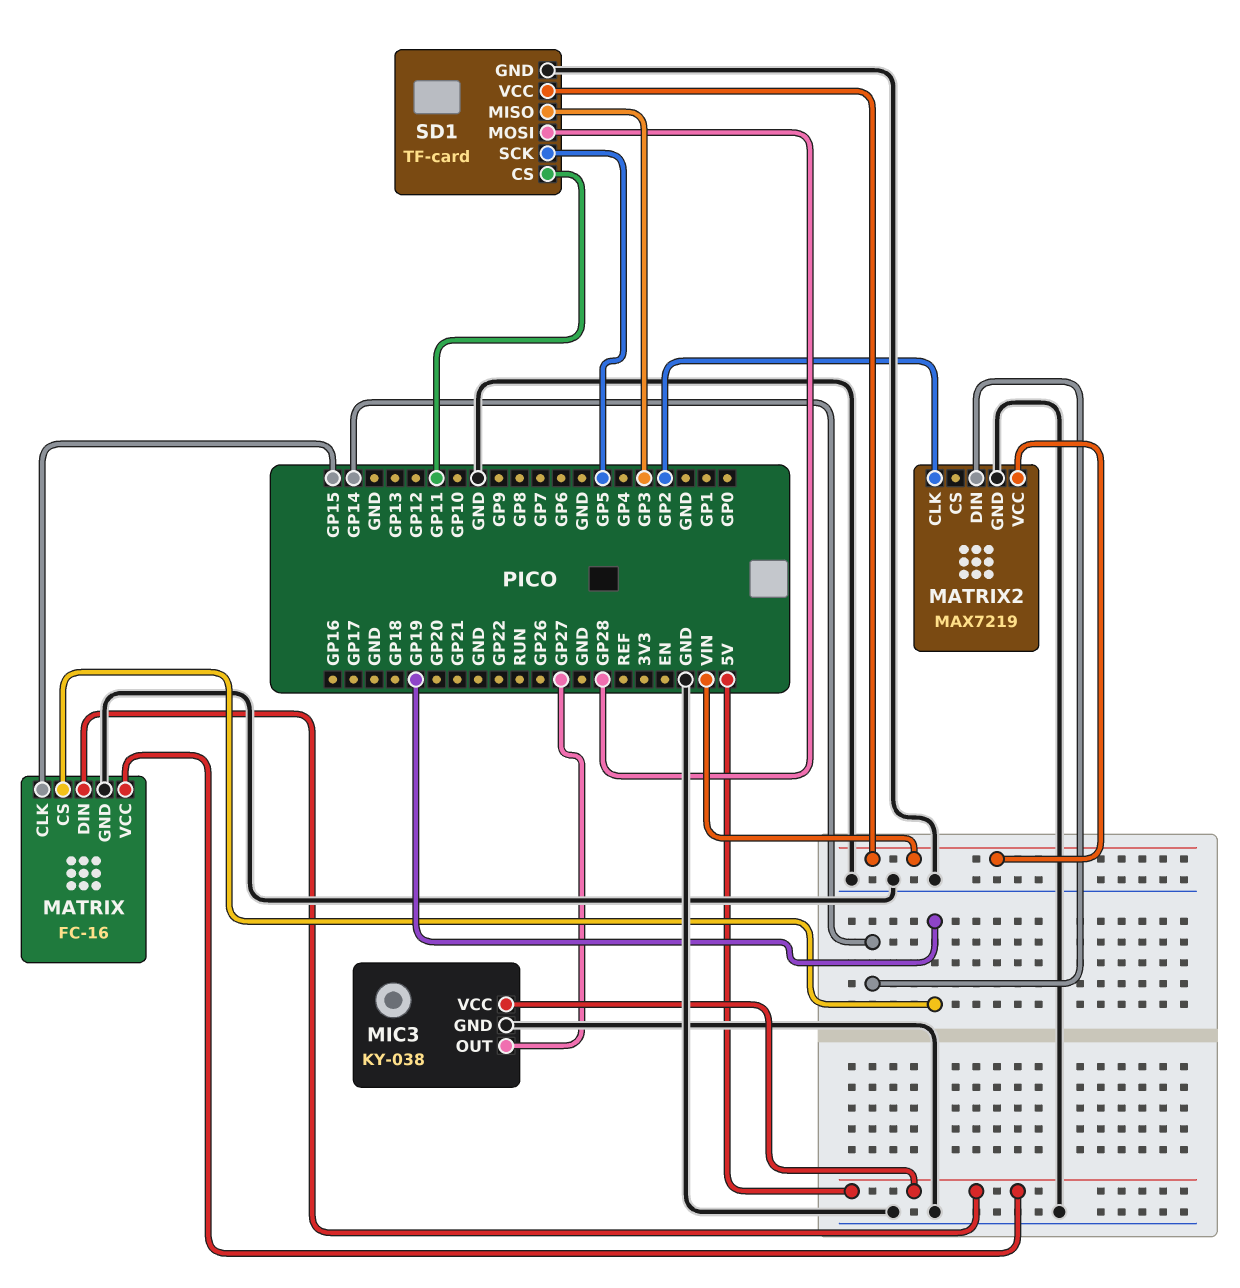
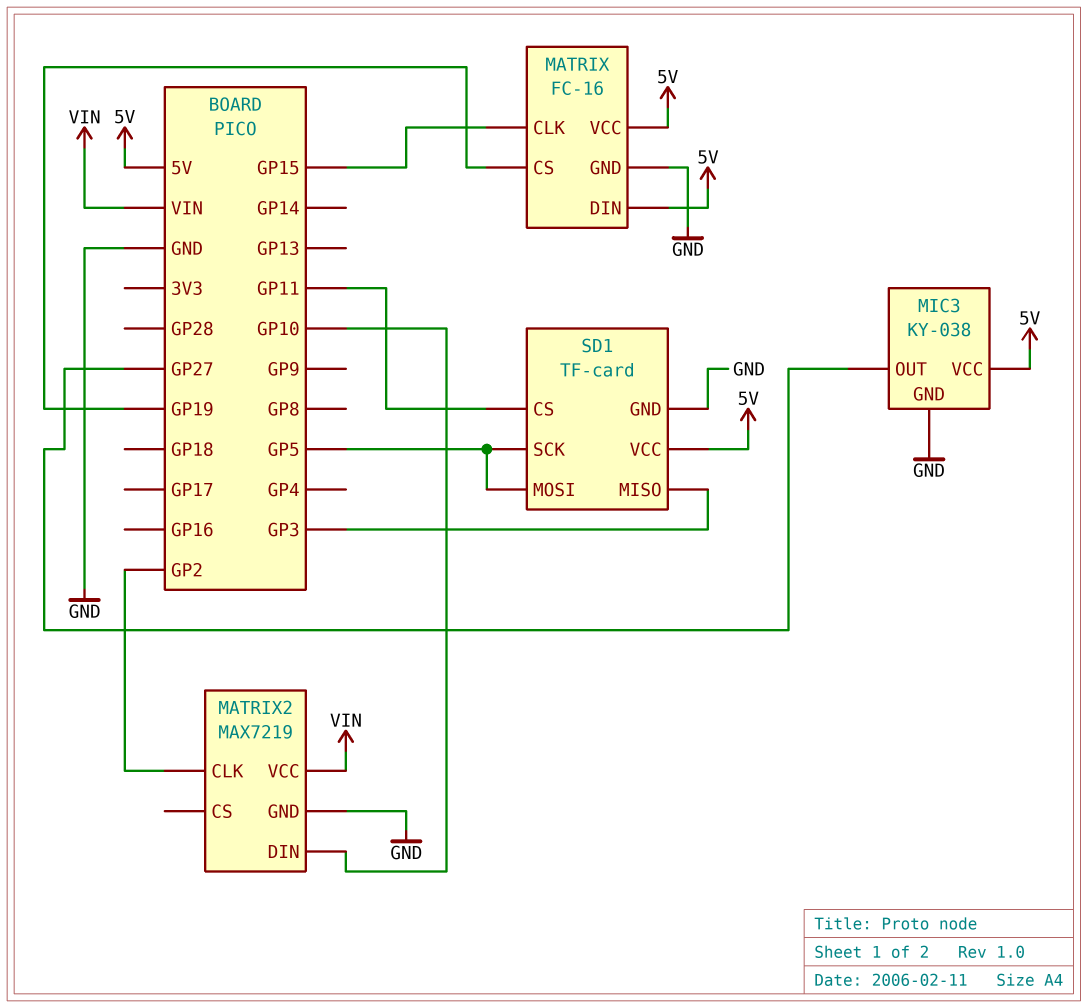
MATRIX2 pin DIN: GP14 -> GP10
SD1 pin MOSI: GP28 -> GP5
SD1 pin VCC: VIN -> 5V

